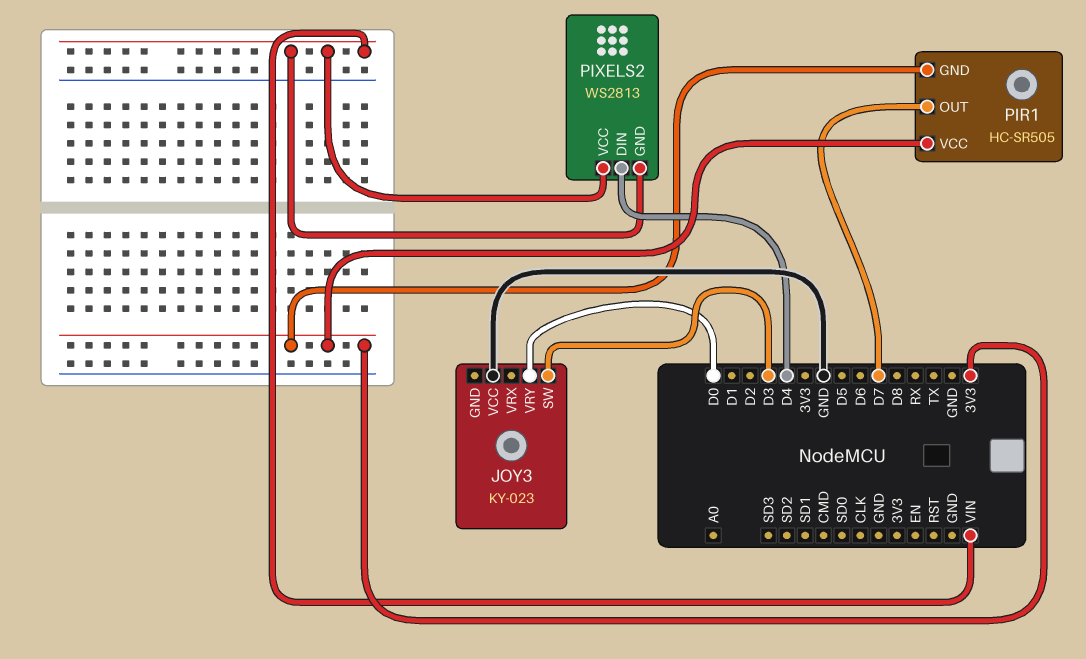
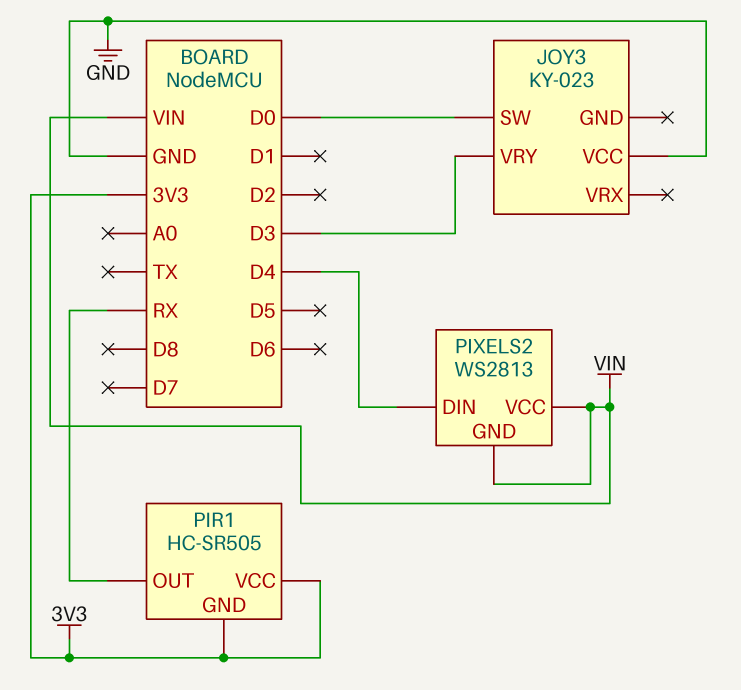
JOY3 pin SW: D3 -> D0
JOY3 pin VRY: D0 -> D3
PIR1 pin OUT: D7 -> RX

